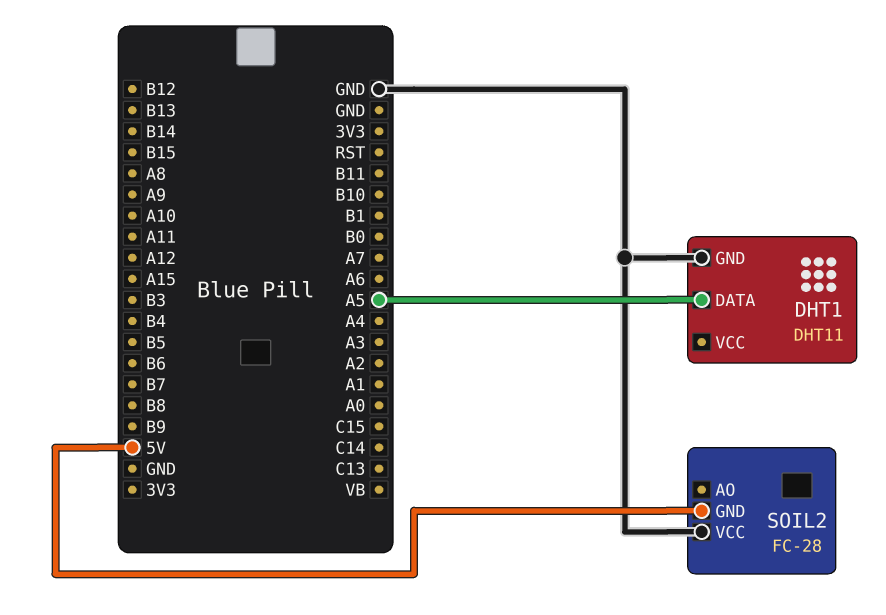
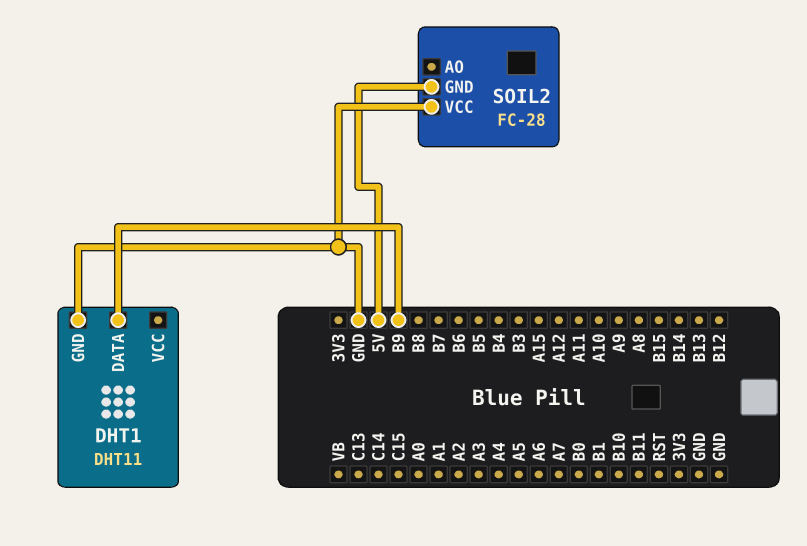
DHT1 pin DATA: A5 -> B9

